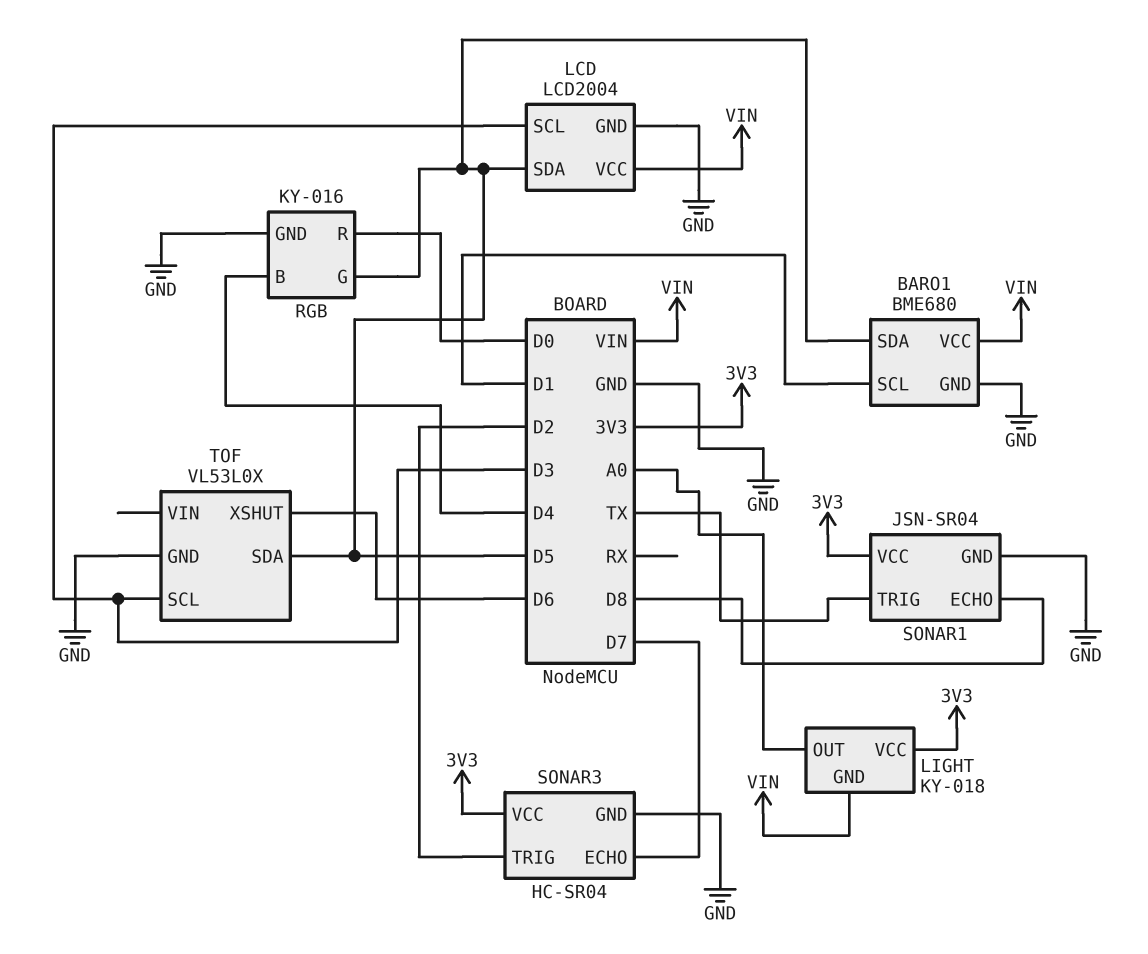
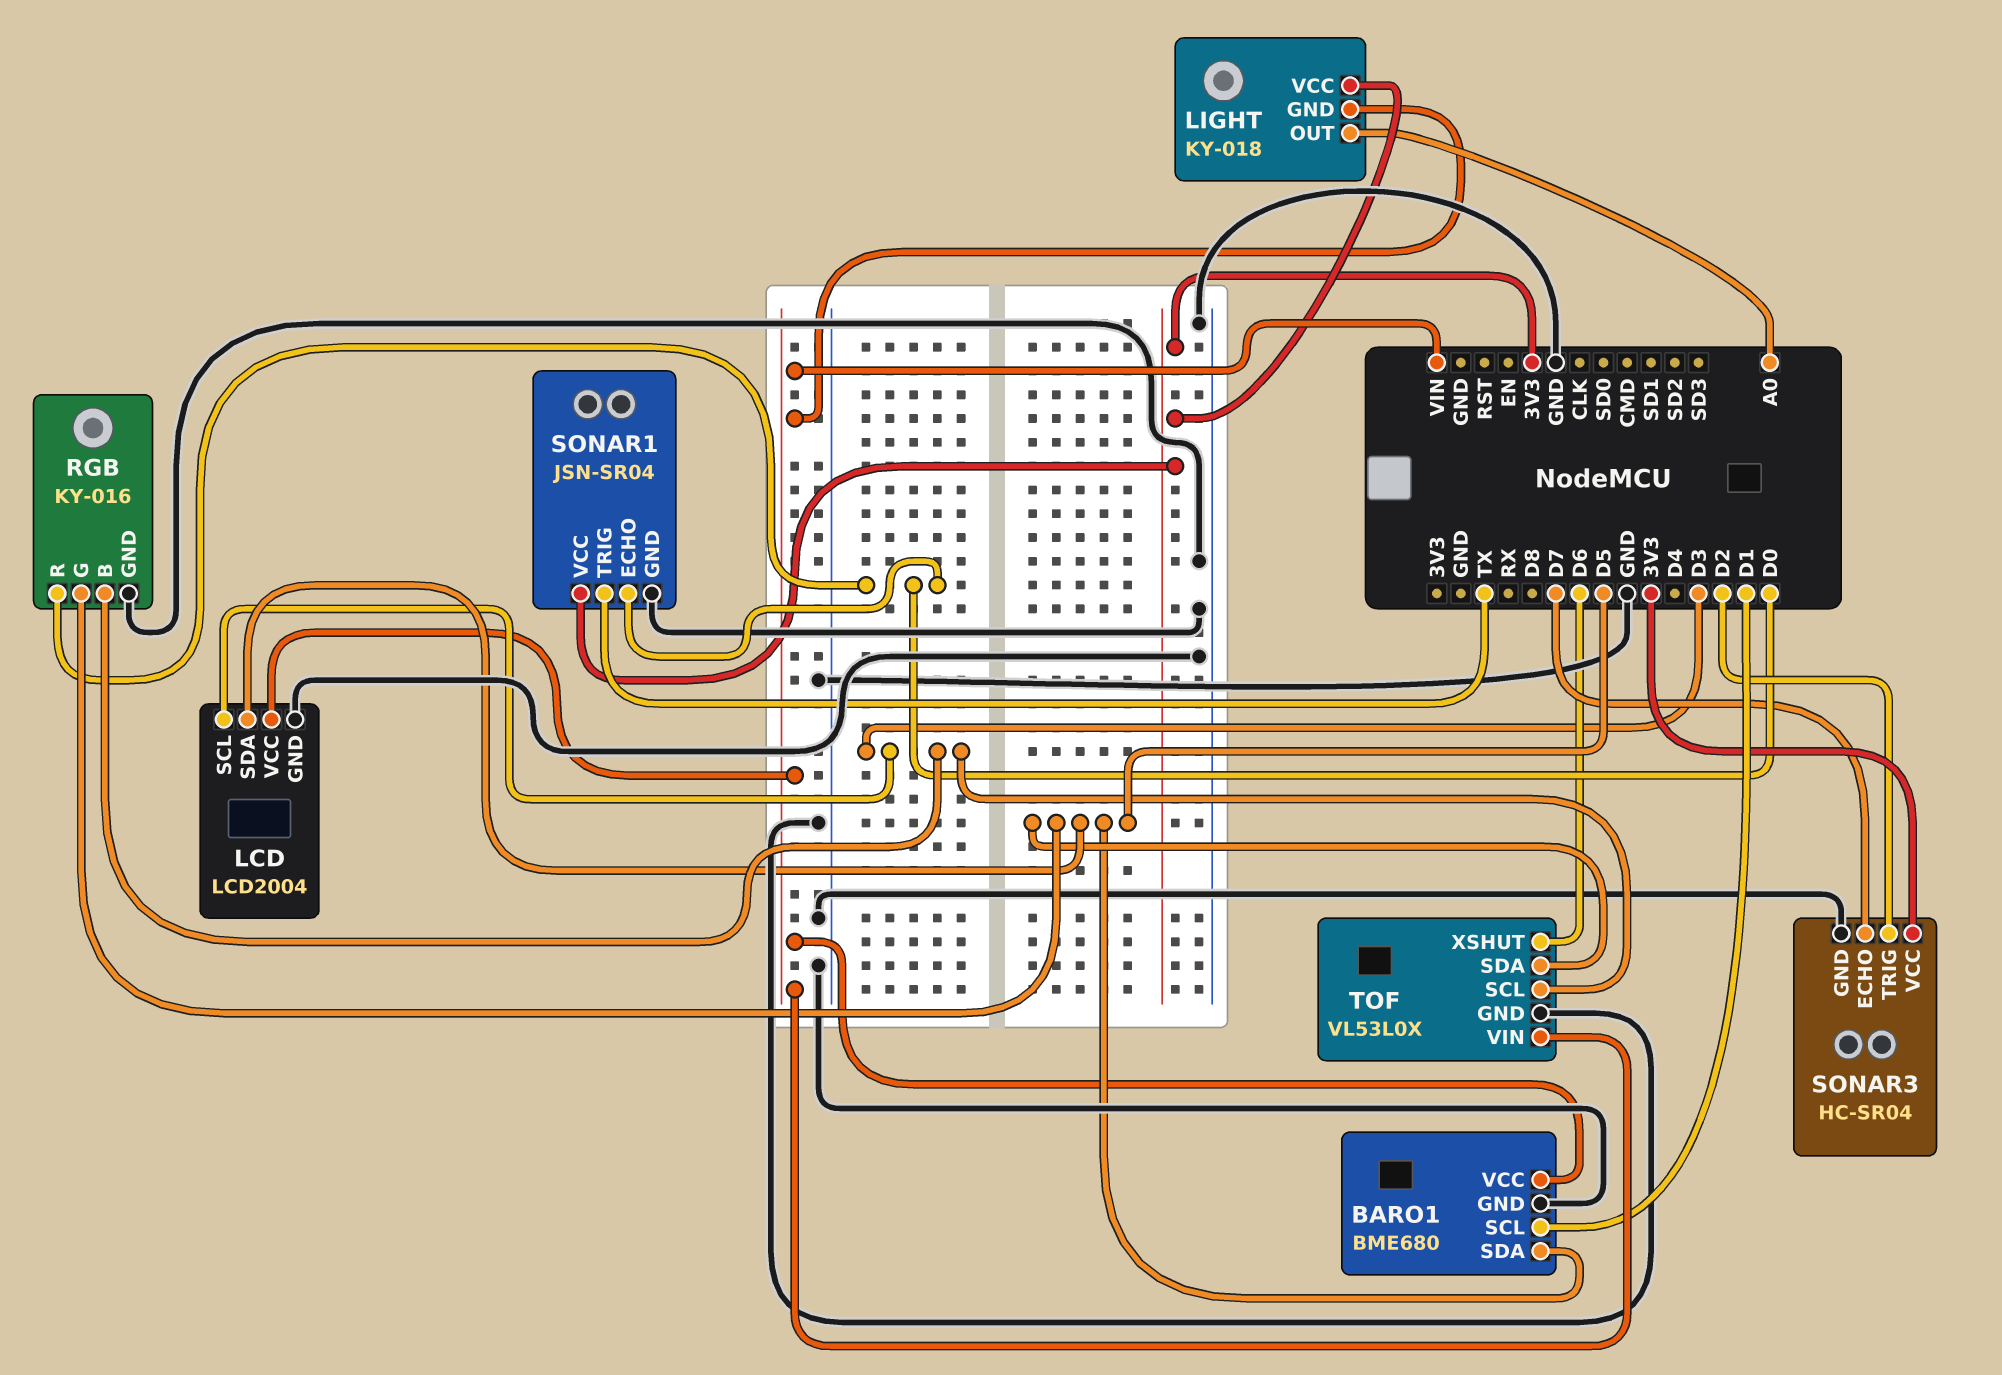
RGB pin B: D4 -> D3
SONAR1 pin ECHO: D8 -> D0
TOF pin VIN: none -> VIN

